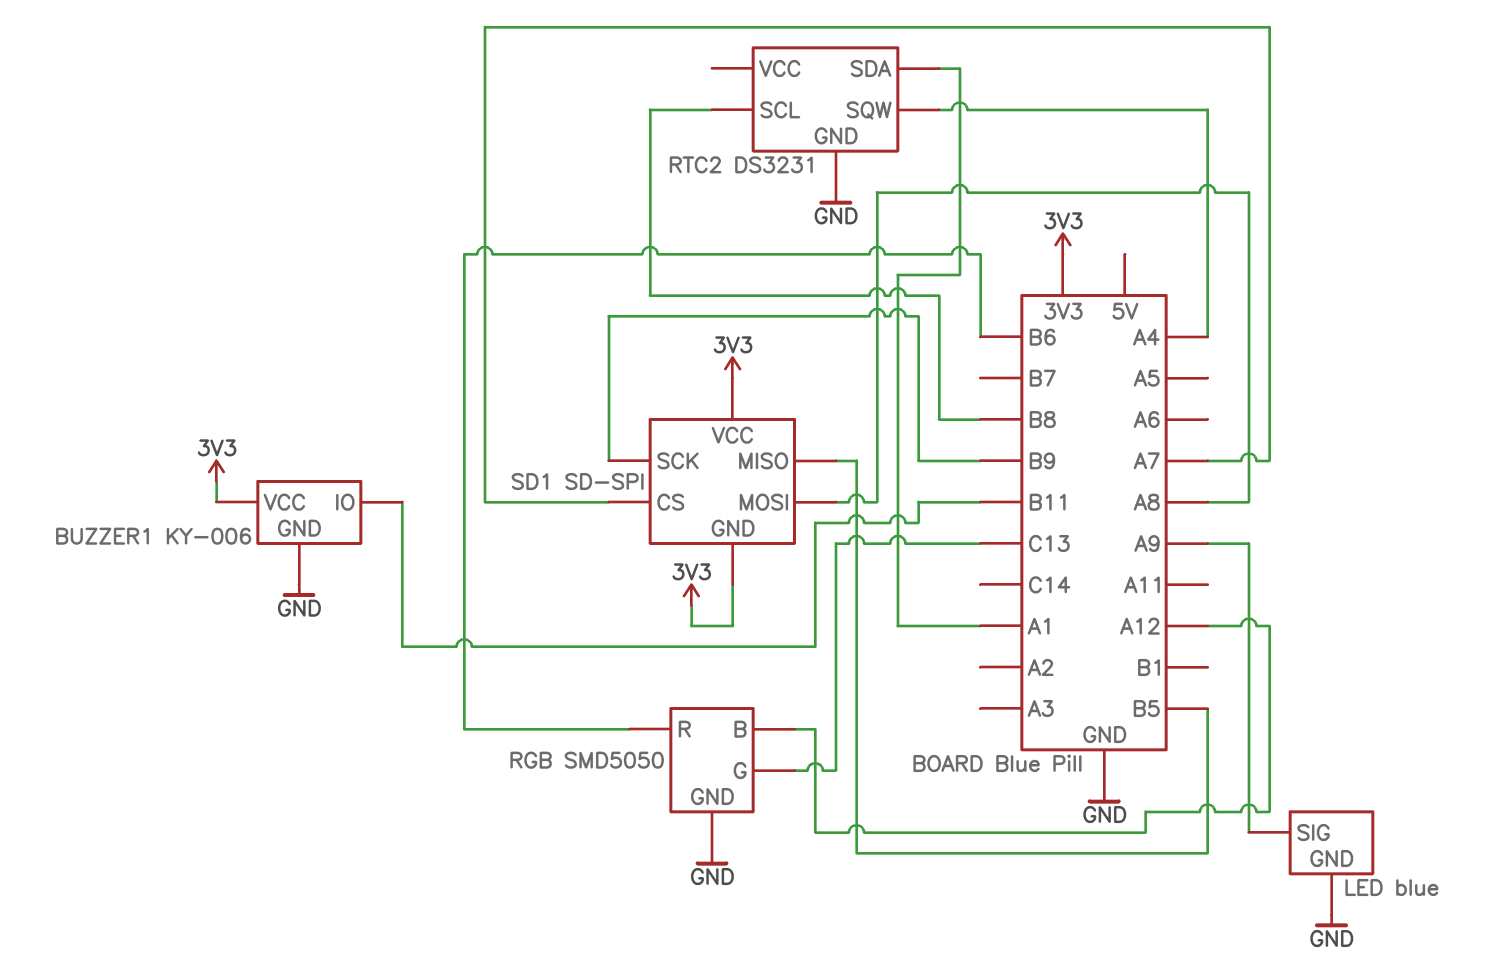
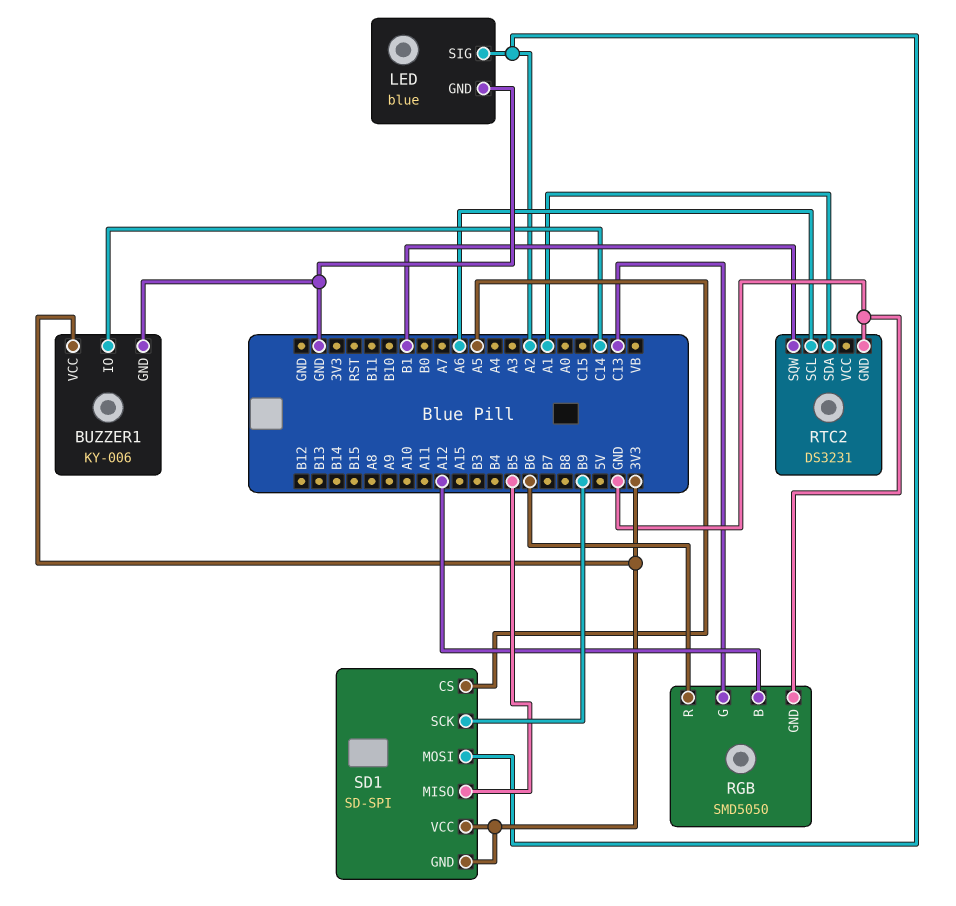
BUZZER1 pin IO: B11 -> C14
LED pin SIG: A9 -> A2
RTC2 pin SCL: B8 -> A6
RTC2 pin SQW: A4 -> B1
SD1 pin CS: A7 -> A5
SD1 pin MOSI: A8 -> A2

